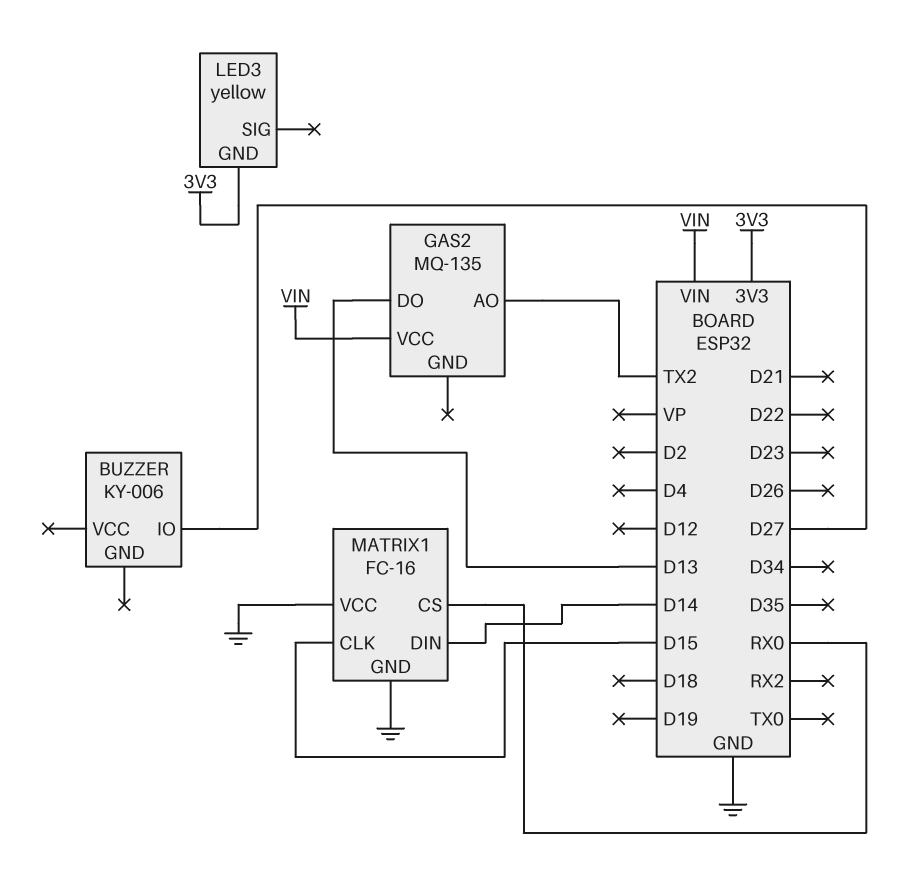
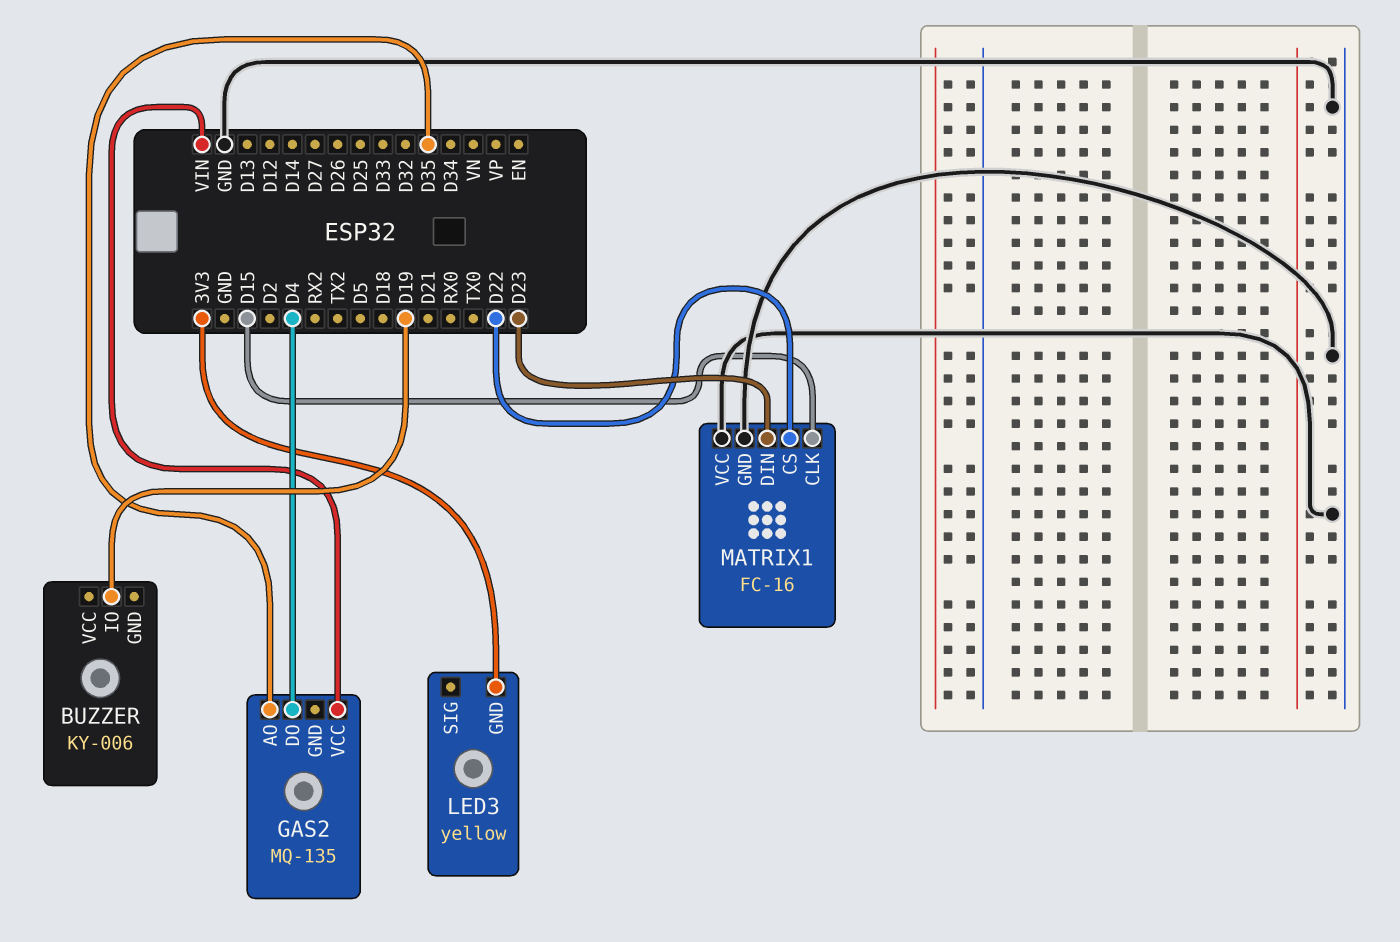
BUZZER pin IO: D27 -> D19
GAS2 pin AO: TX2 -> D35
GAS2 pin DO: D13 -> D4
MATRIX1 pin CS: RX0 -> D22
MATRIX1 pin DIN: D14 -> D23

